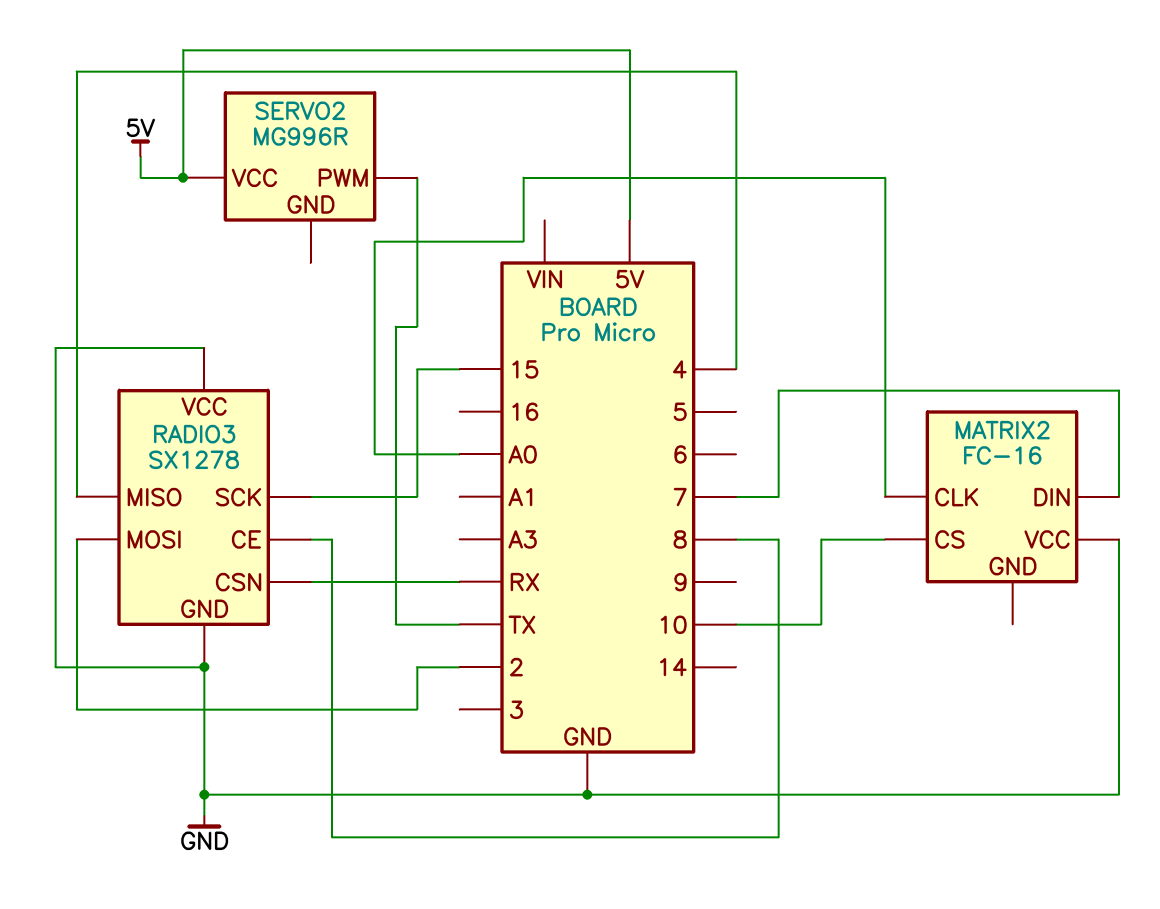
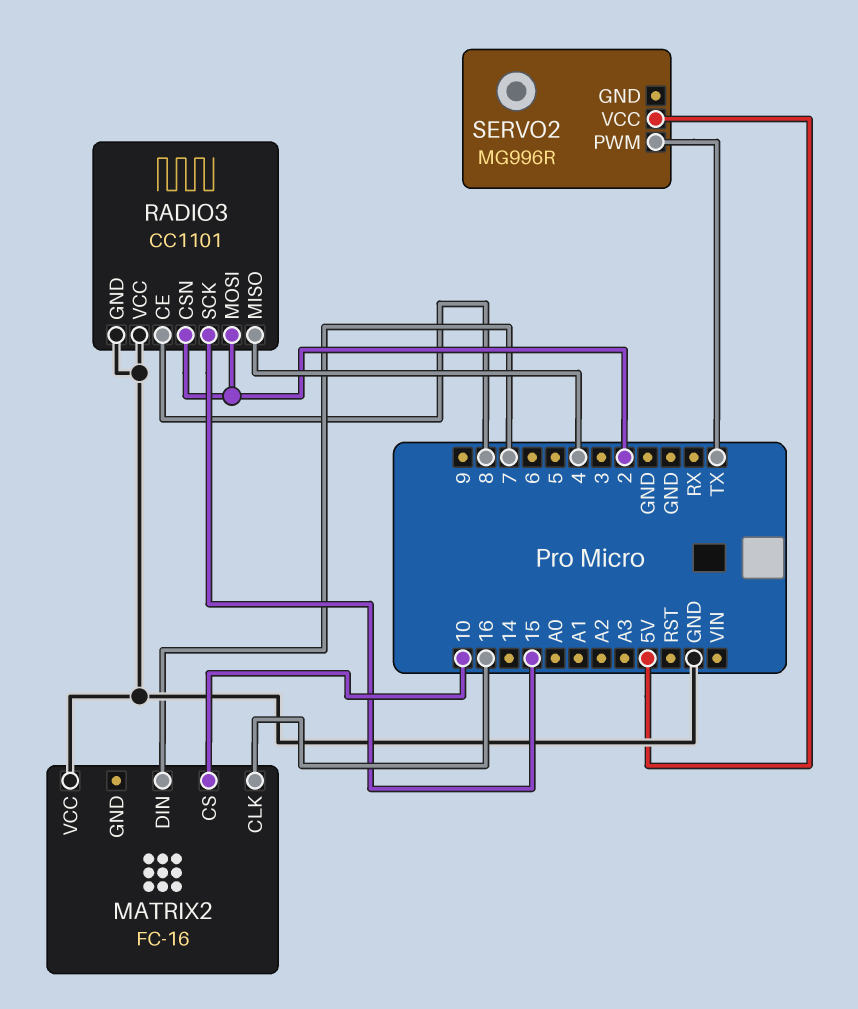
MATRIX2 pin CLK: A0 -> 16
RADIO3: SX1278 -> CC1101
RADIO3 pin CSN: RX -> 2

